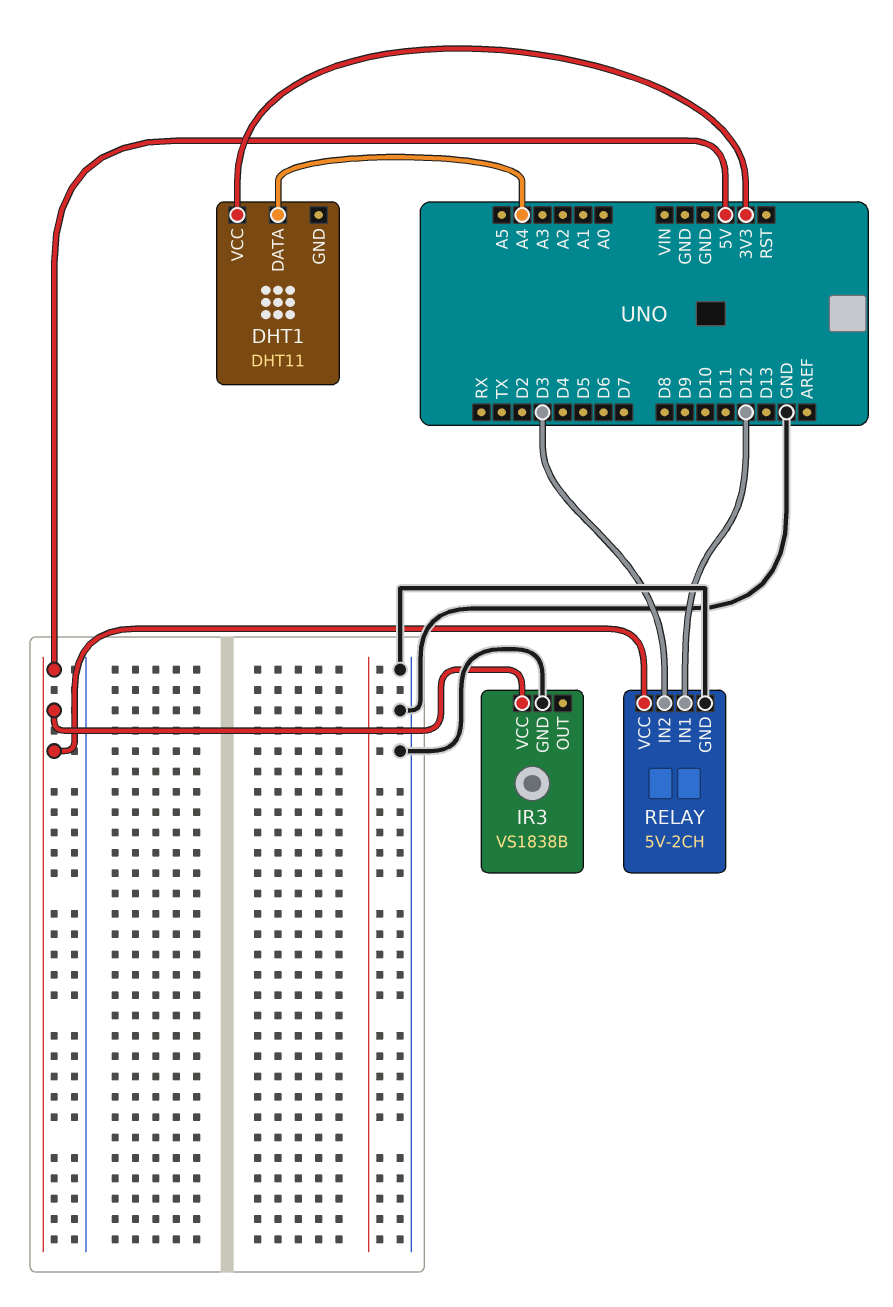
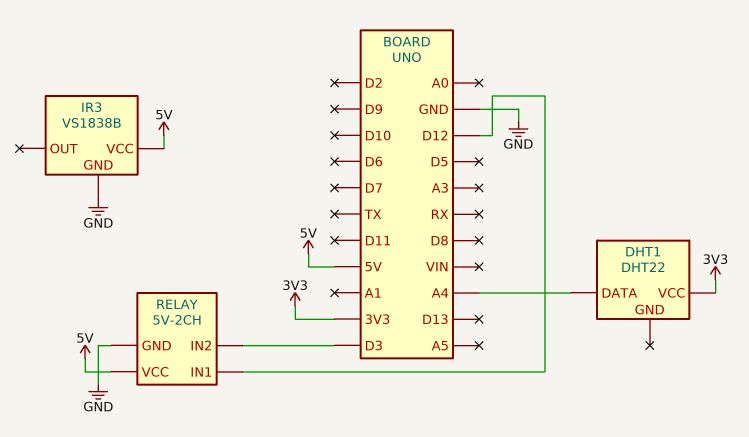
DHT1: DHT11 -> DHT22

